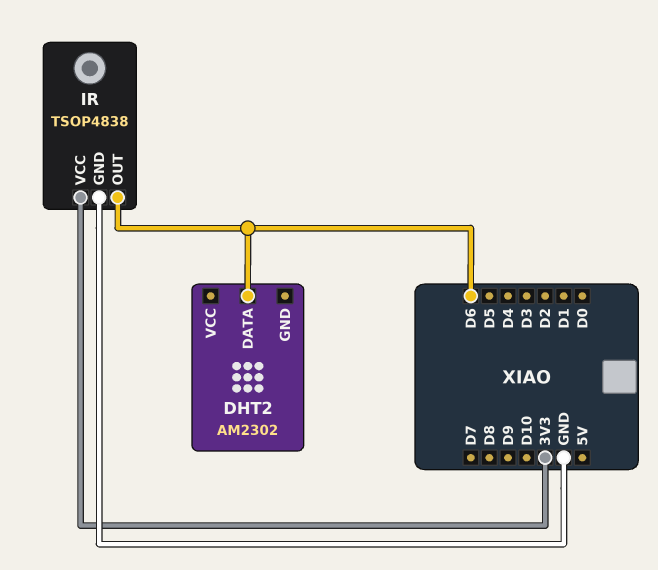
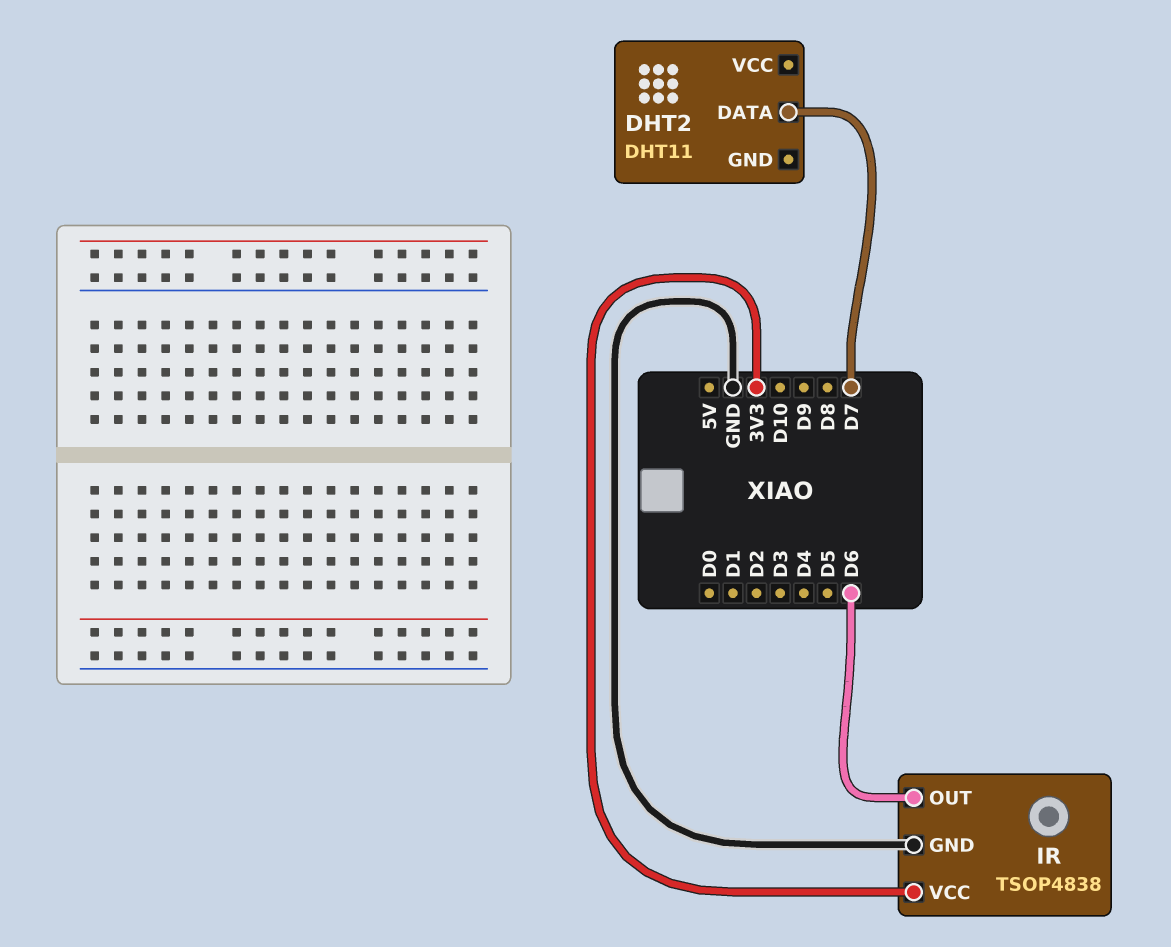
DHT2: AM2302 -> DHT11
DHT2 pin DATA: D6 -> D7

